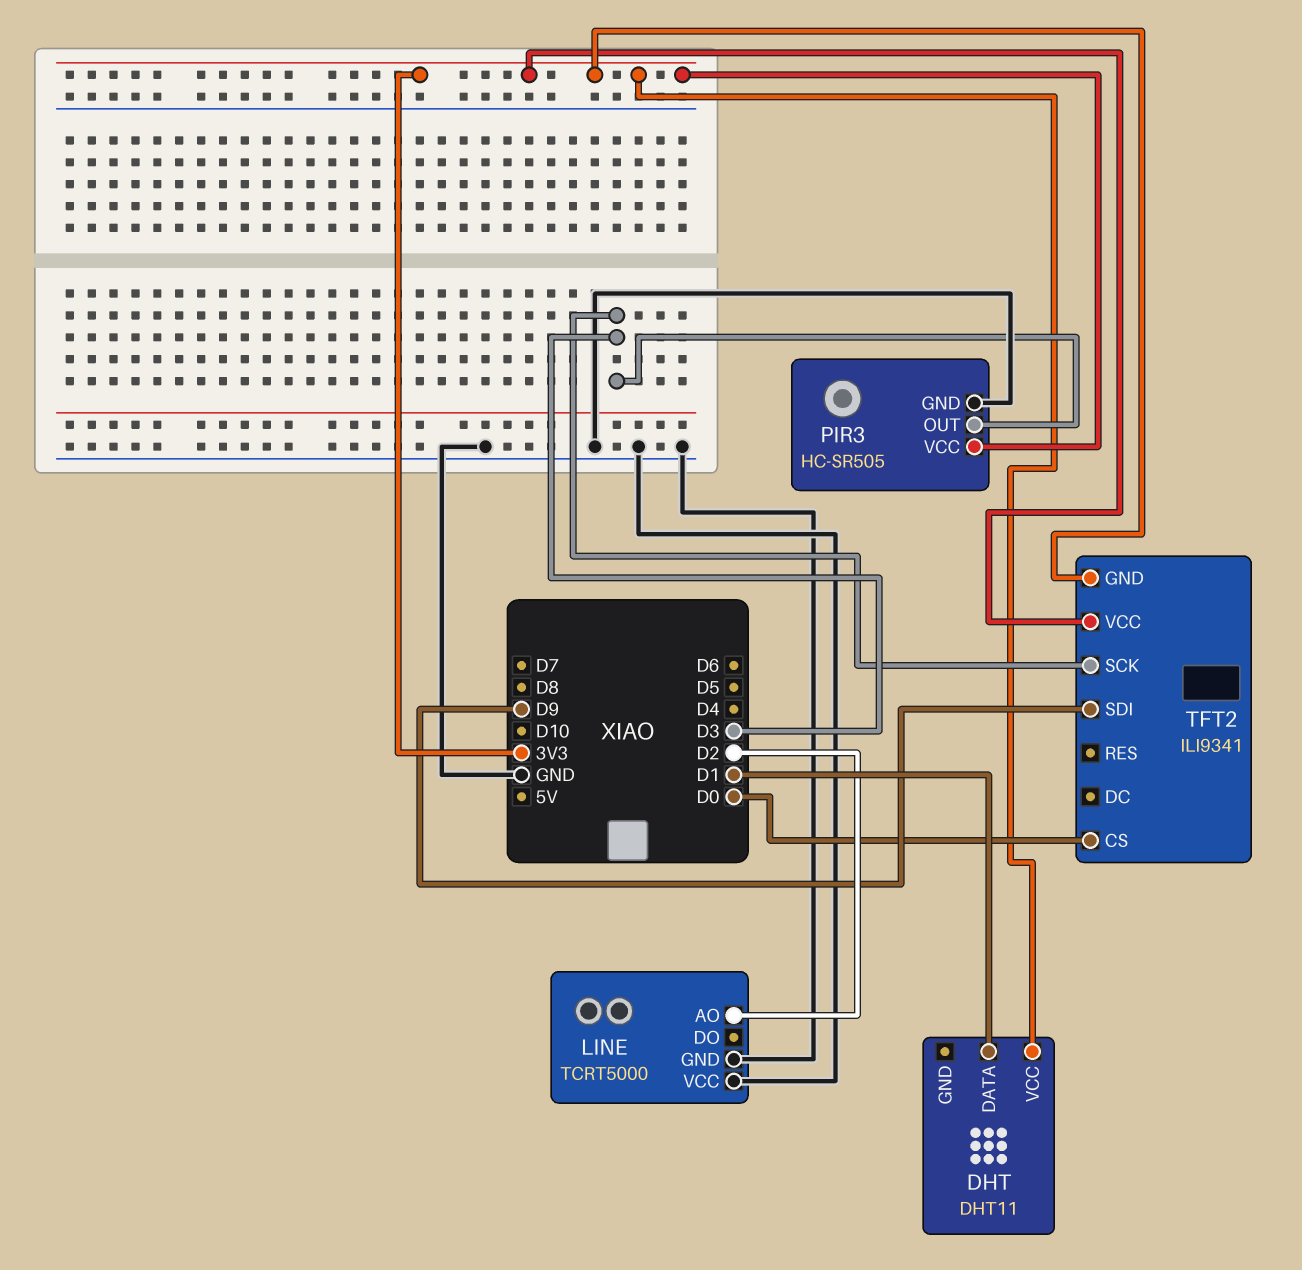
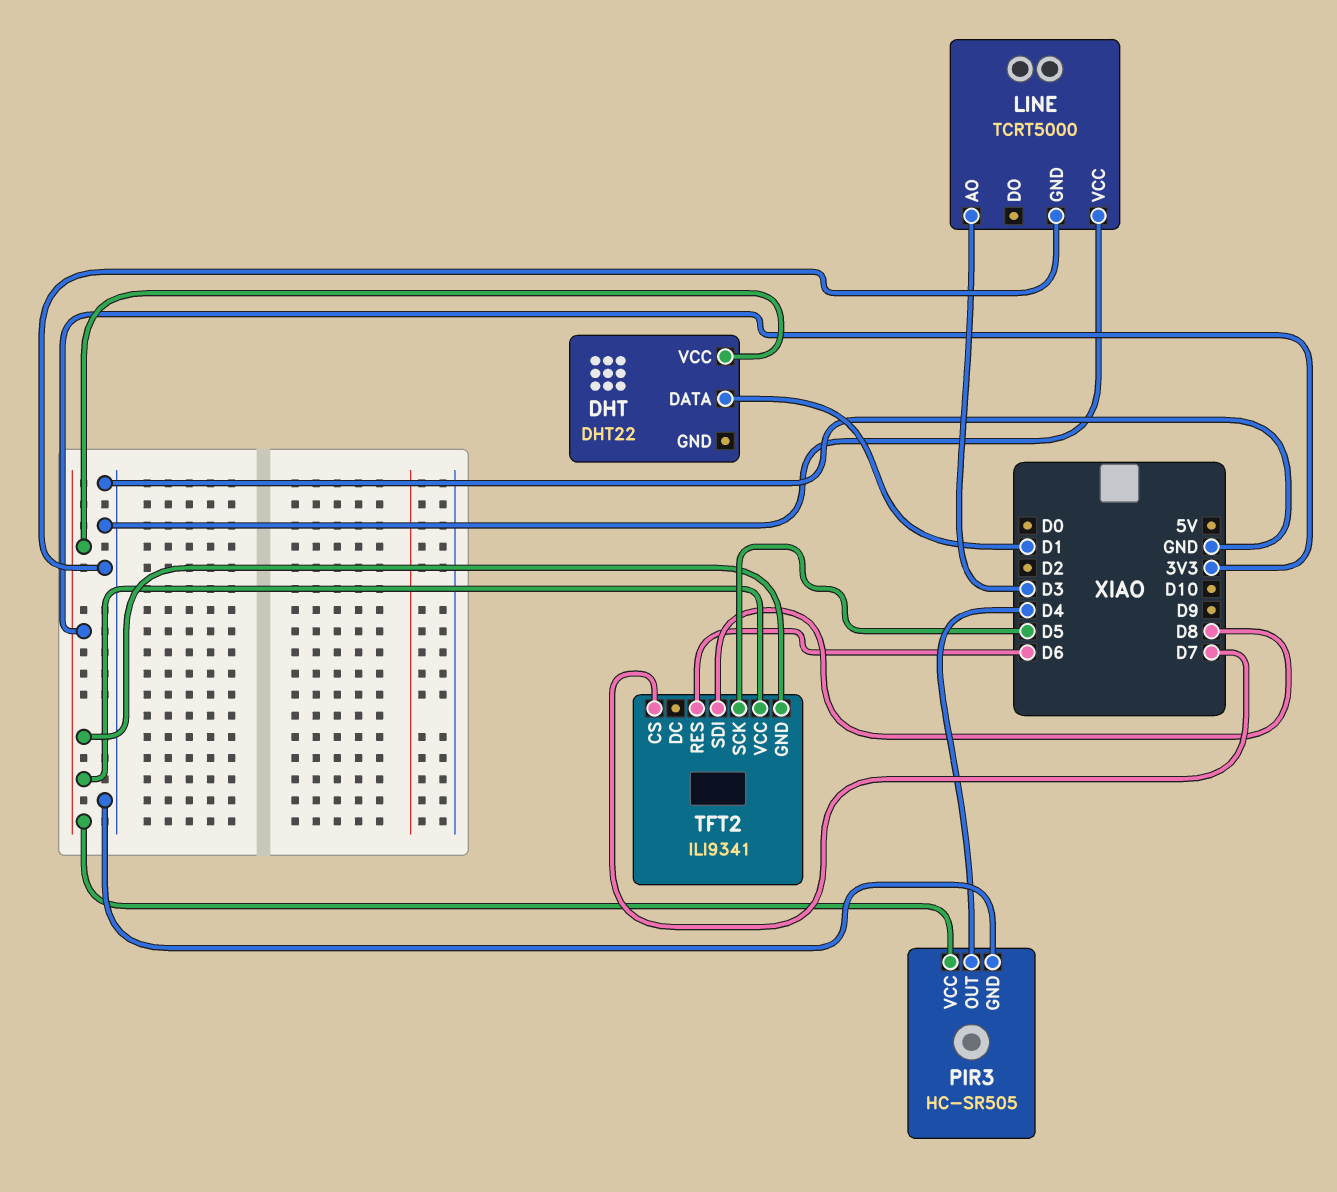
DHT: DHT11 -> DHT22
LINE pin AO: D2 -> D3
PIR3 pin OUT: D3 -> D4
TFT2 pin CS: D0 -> D7
TFT2 pin RES: none -> D6
TFT2 pin SCK: D3 -> D5
TFT2 pin SDI: D9 -> D8

